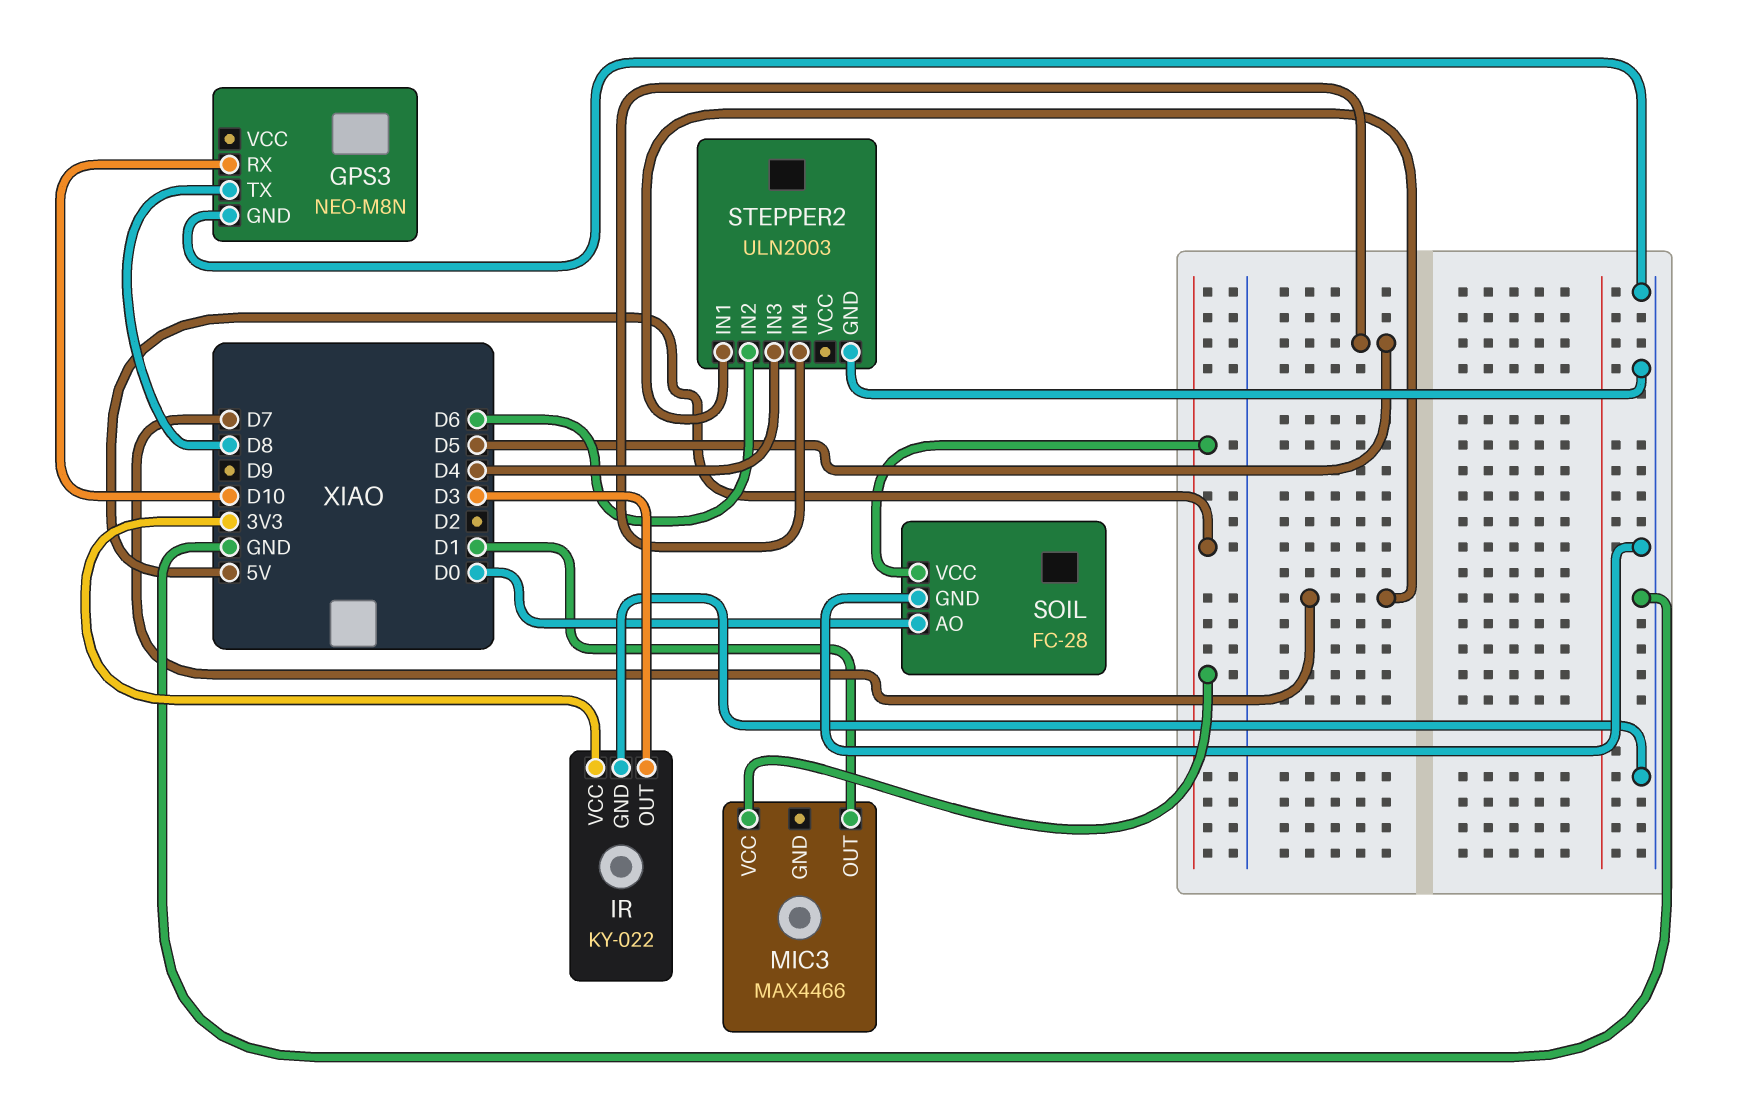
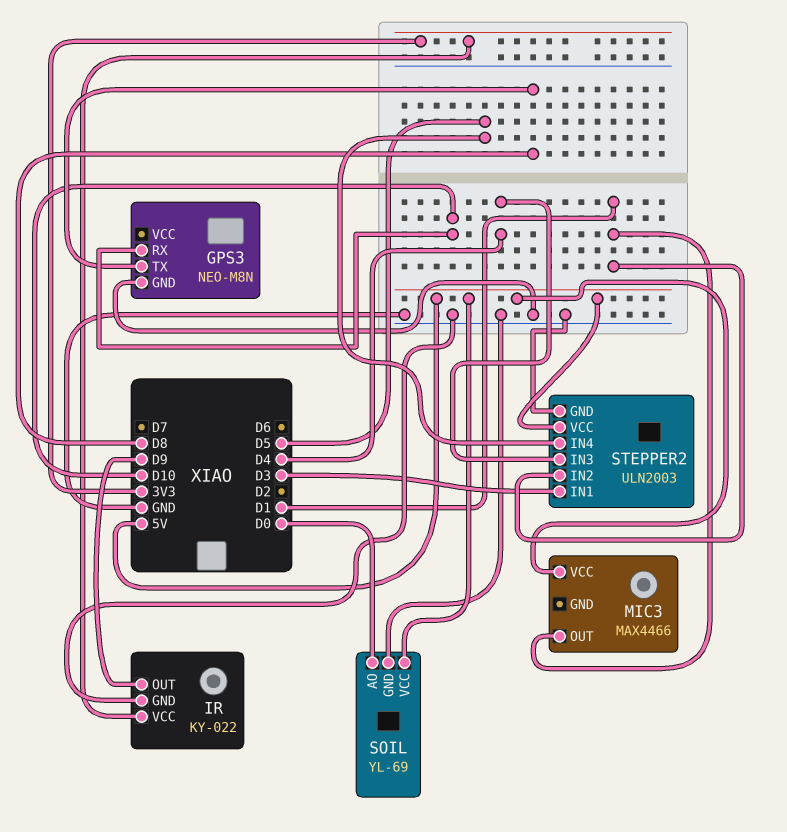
IR pin OUT: D3 -> D9
SOIL: FC-28 -> YL-69
STEPPER2 pin IN1: D7 -> D3
STEPPER2 pin IN2: D6 -> D1
STEPPER2 pin VCC: none -> 5V

